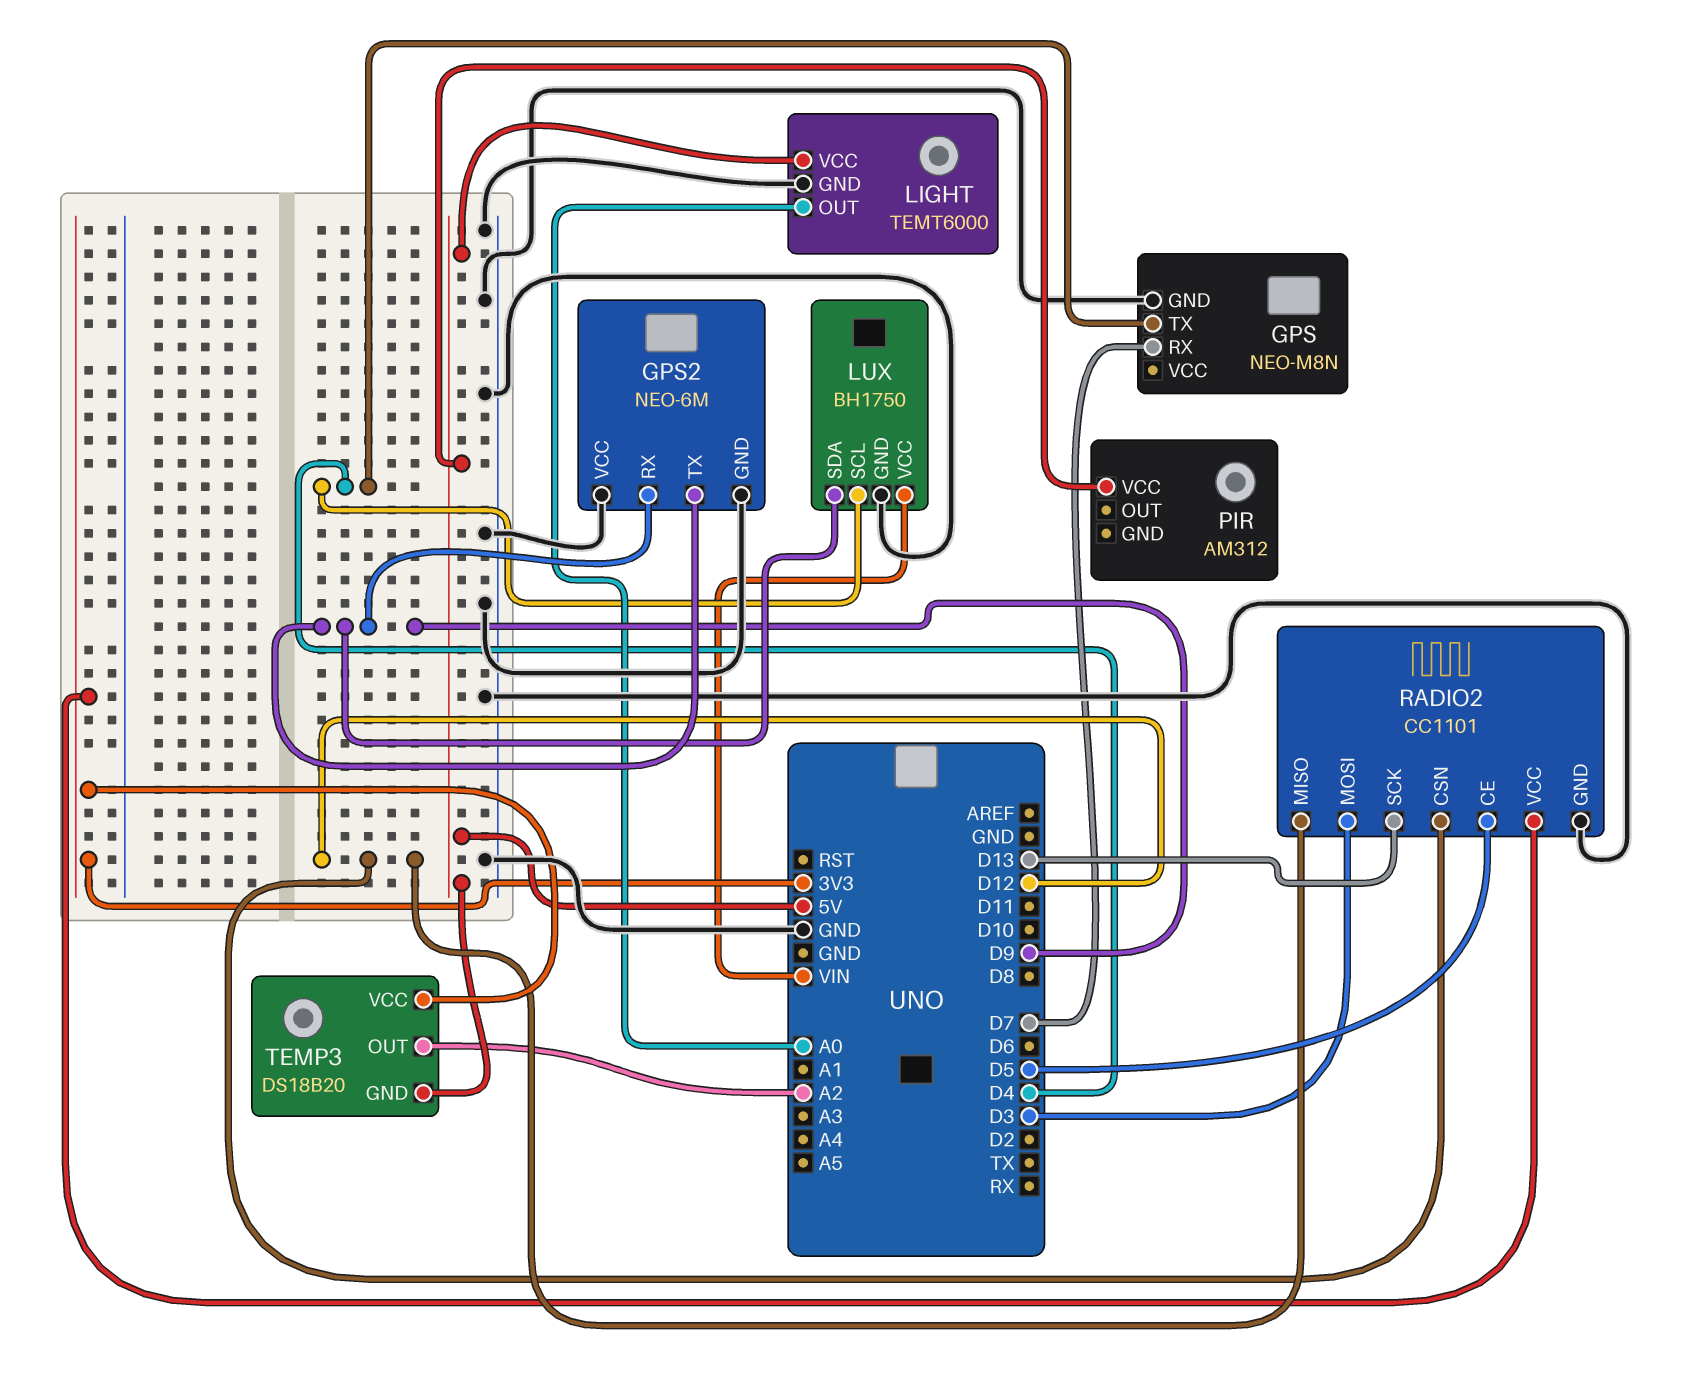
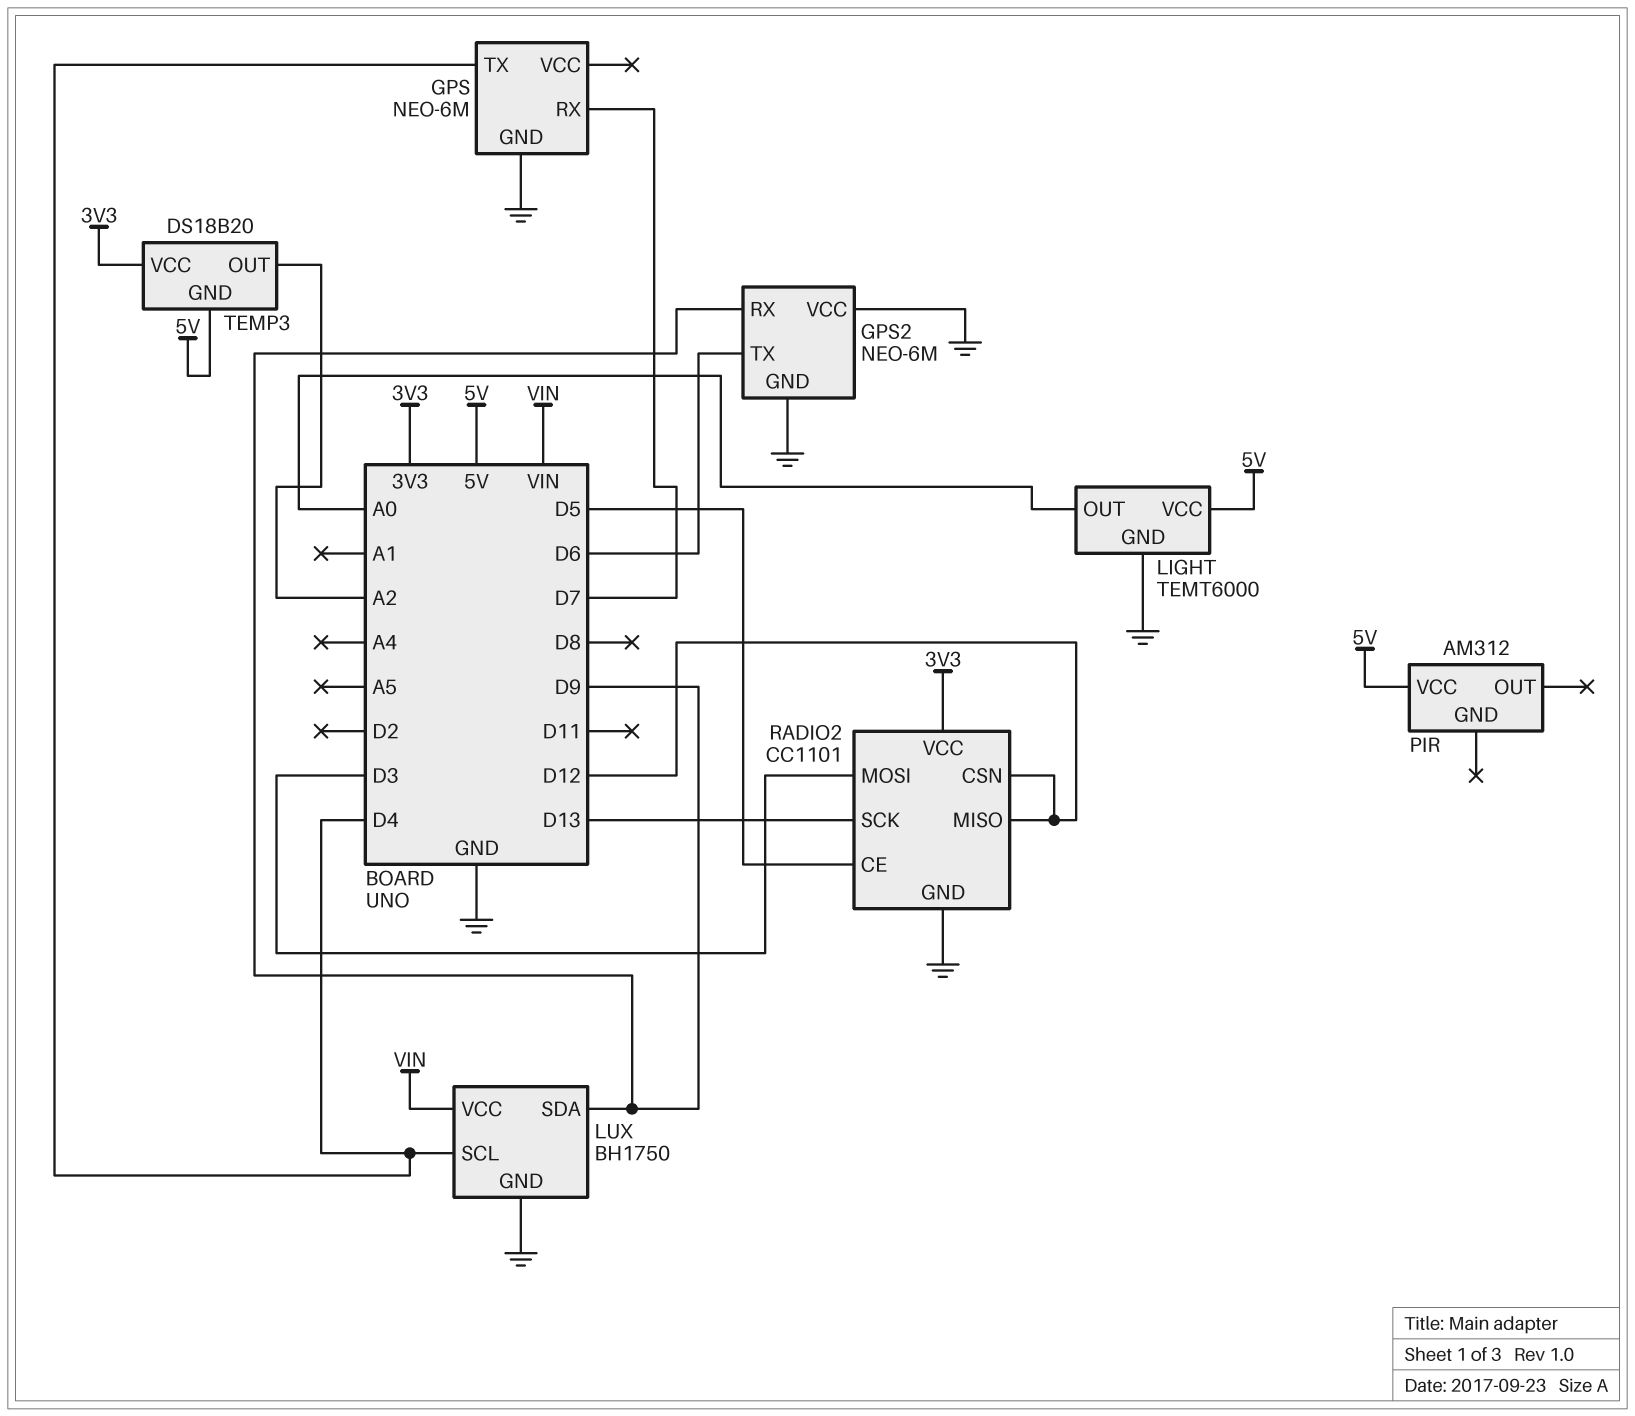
GPS: NEO-M8N -> NEO-6M
GPS2 pin TX: D9 -> D6

